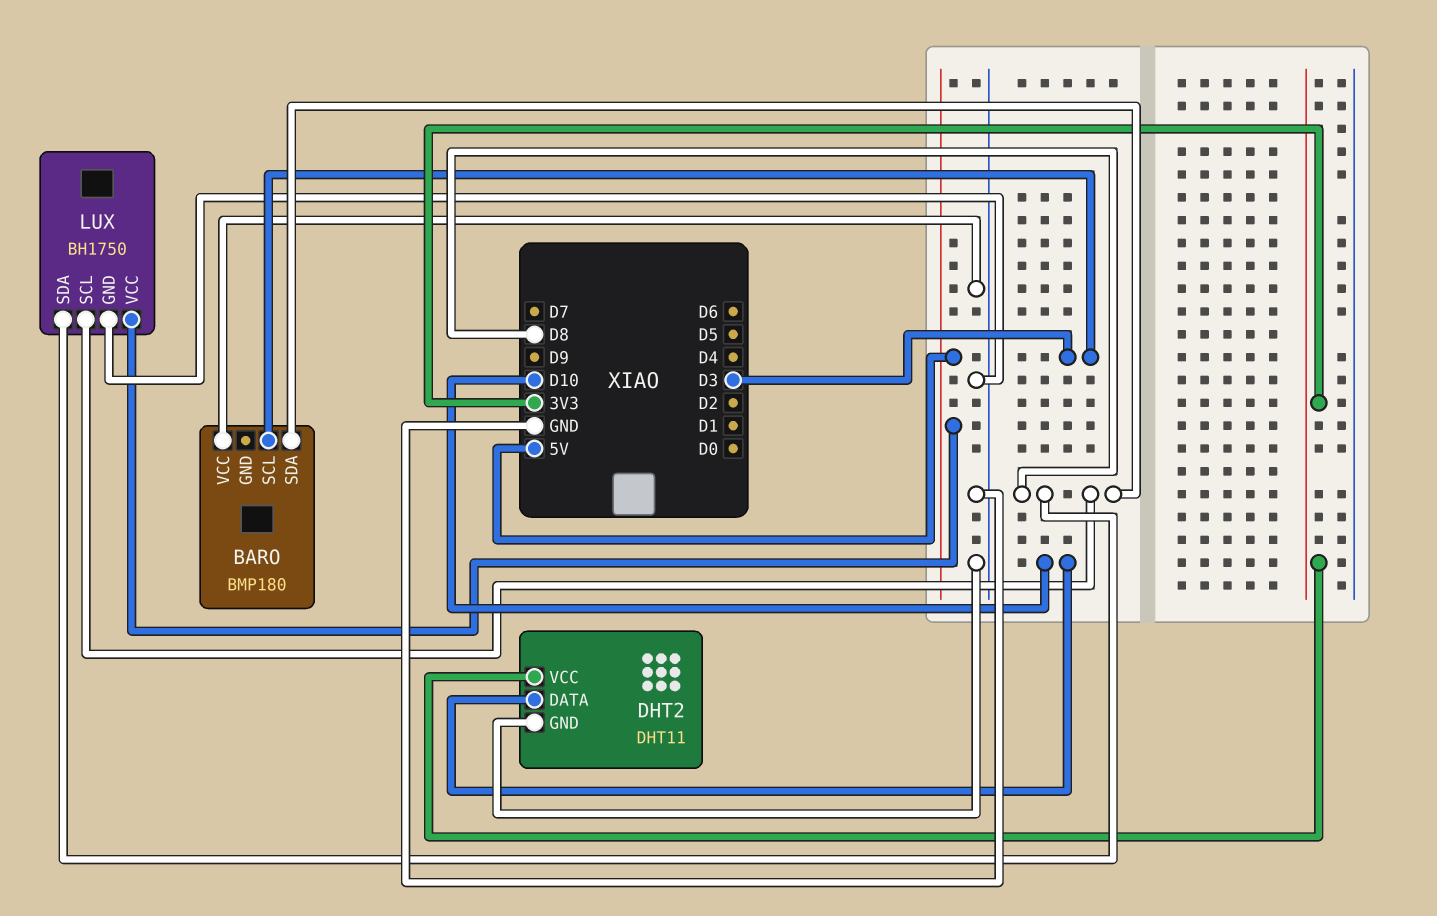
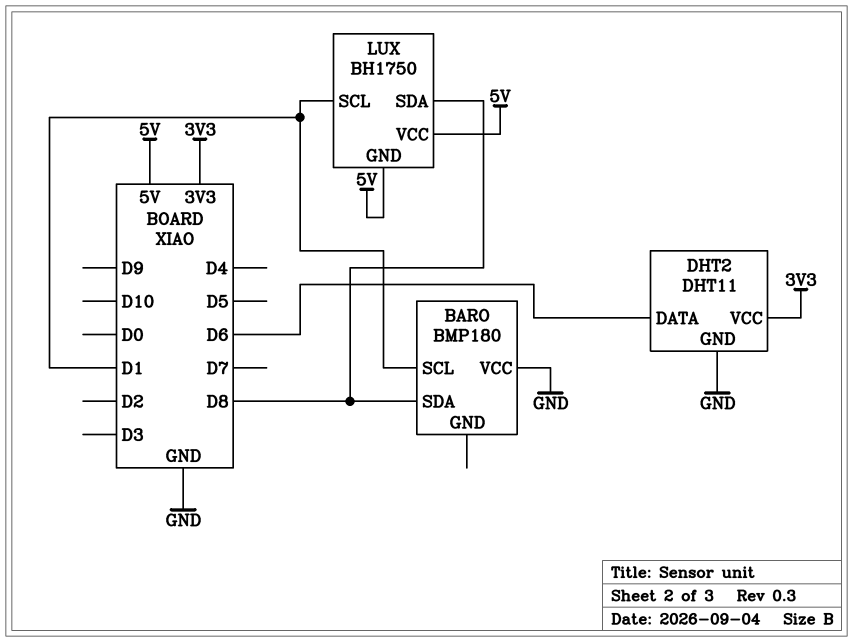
BARO pin SCL: D3 -> D1
DHT2 pin DATA: D10 -> D6
LUX pin GND: GND -> 5V
LUX pin SCL: D8 -> D1

